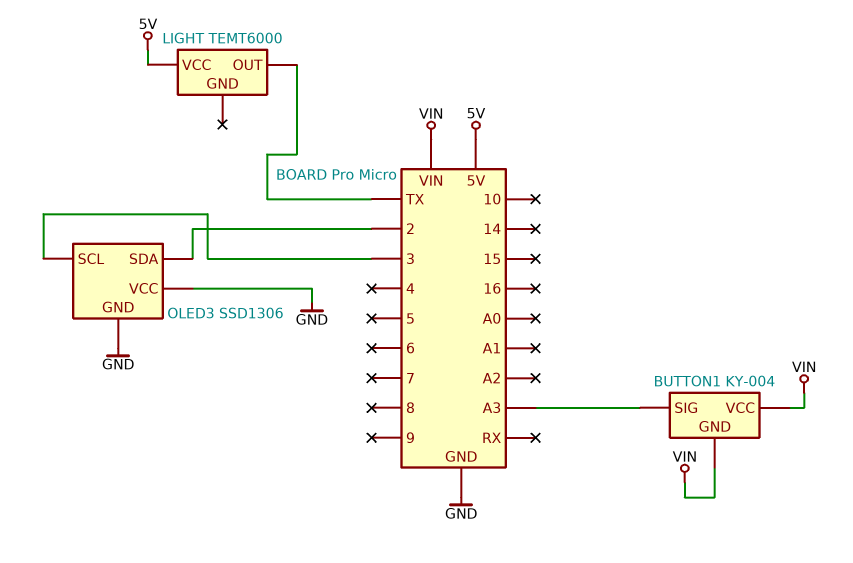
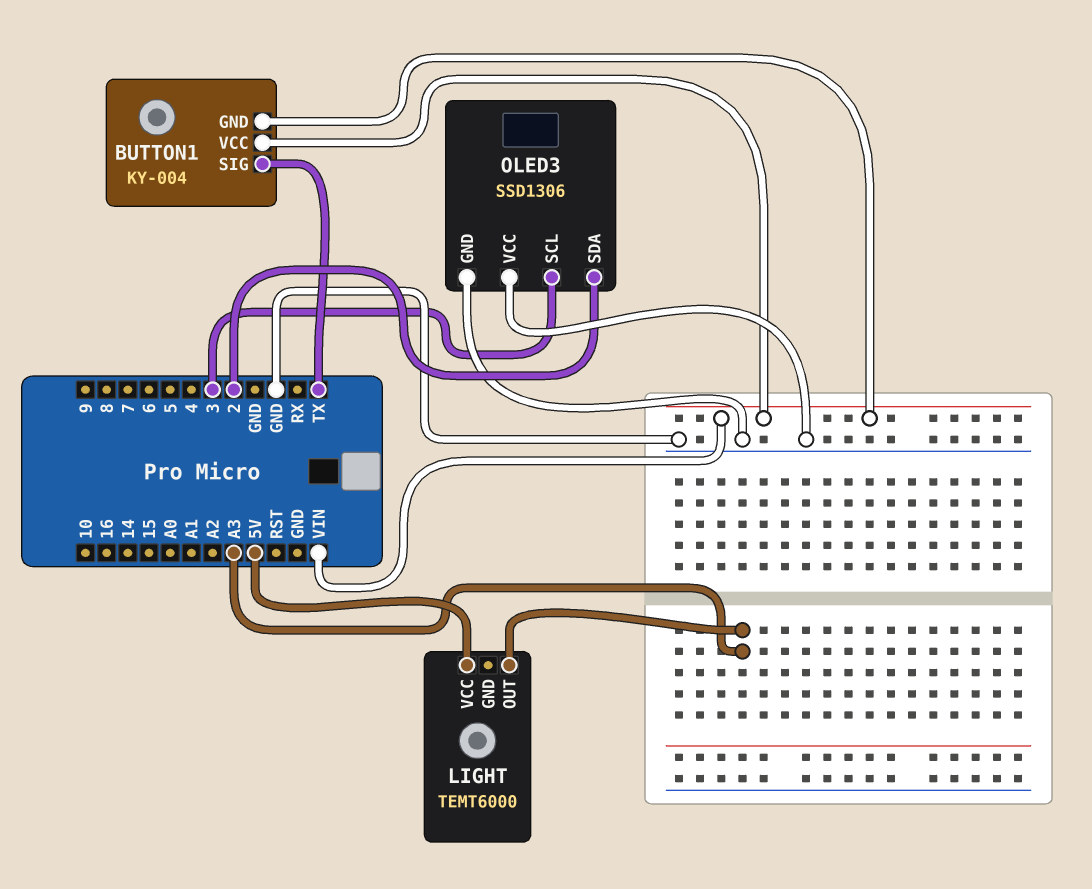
BUTTON1 pin SIG: A3 -> TX
LIGHT pin OUT: TX -> A3

